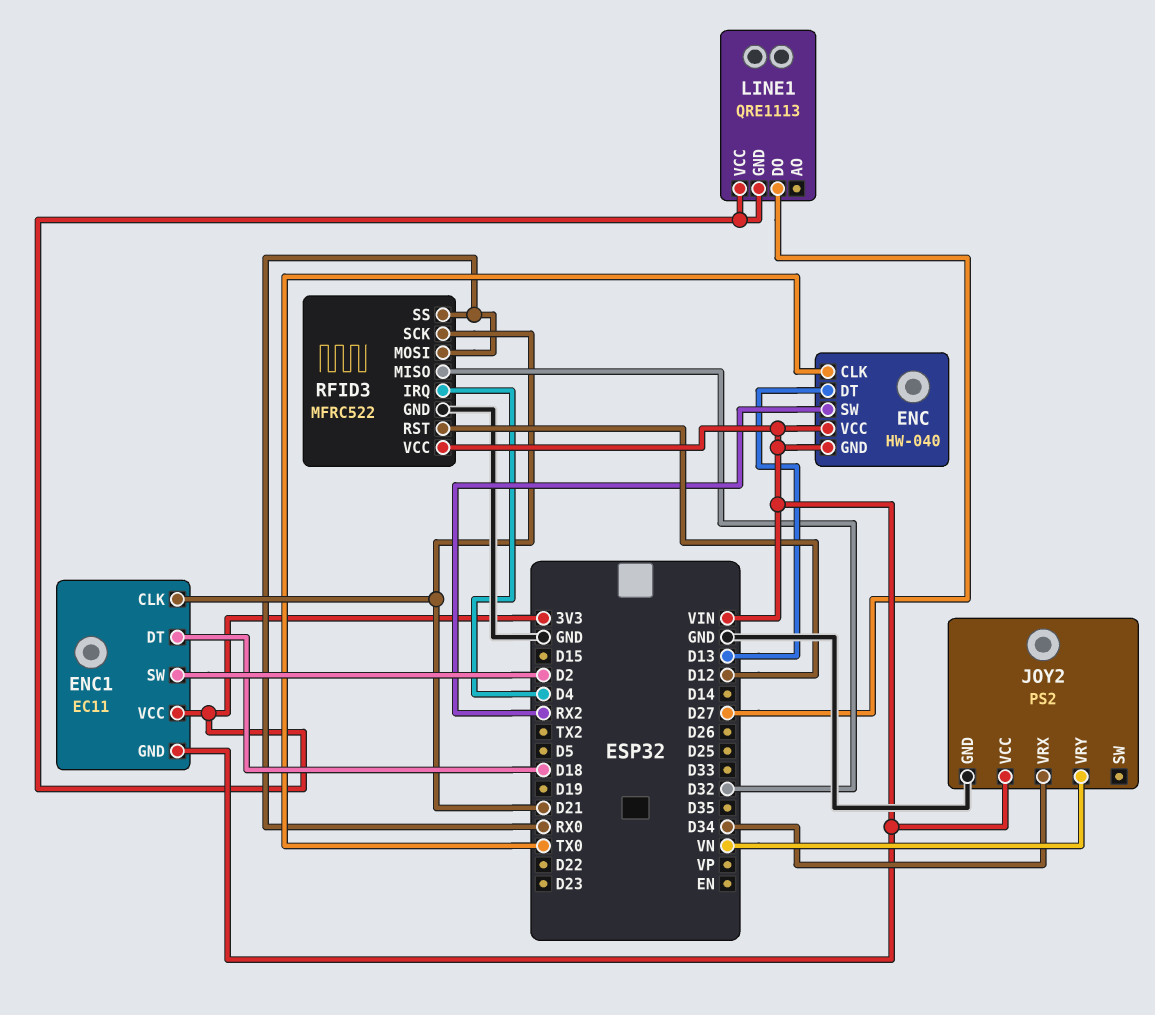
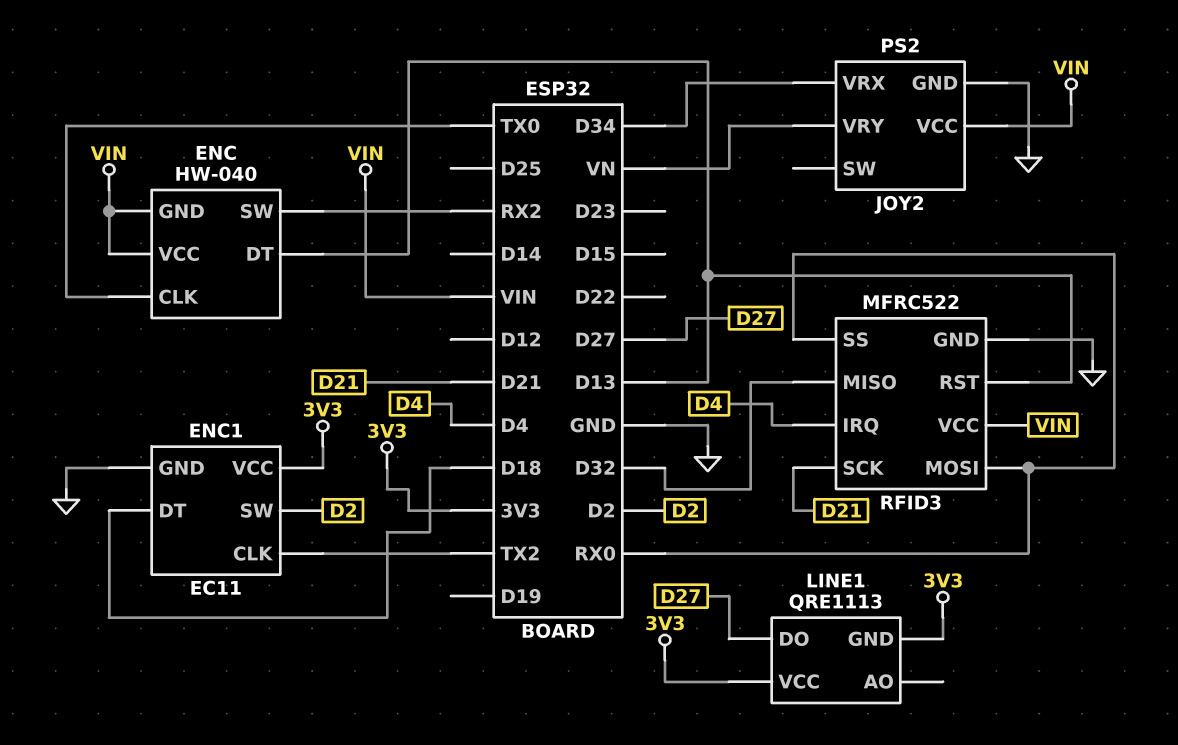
ENC1 pin CLK: D21 -> TX2
ENC1 pin GND: VIN -> GND
RFID3 pin RST: D12 -> D13

